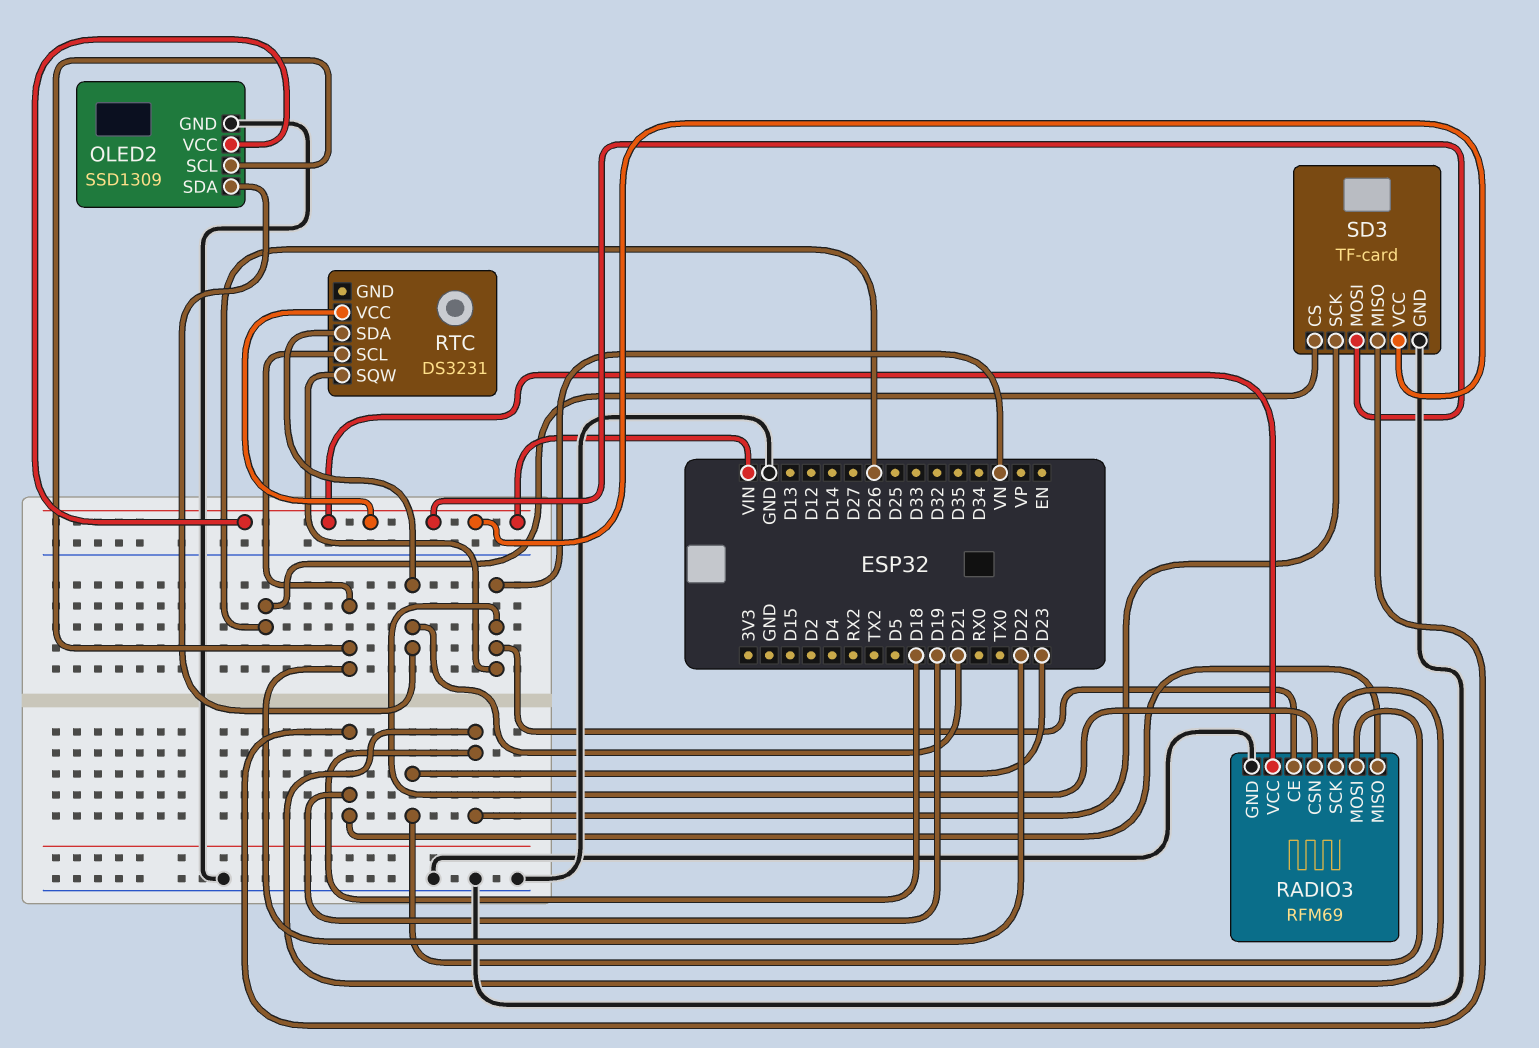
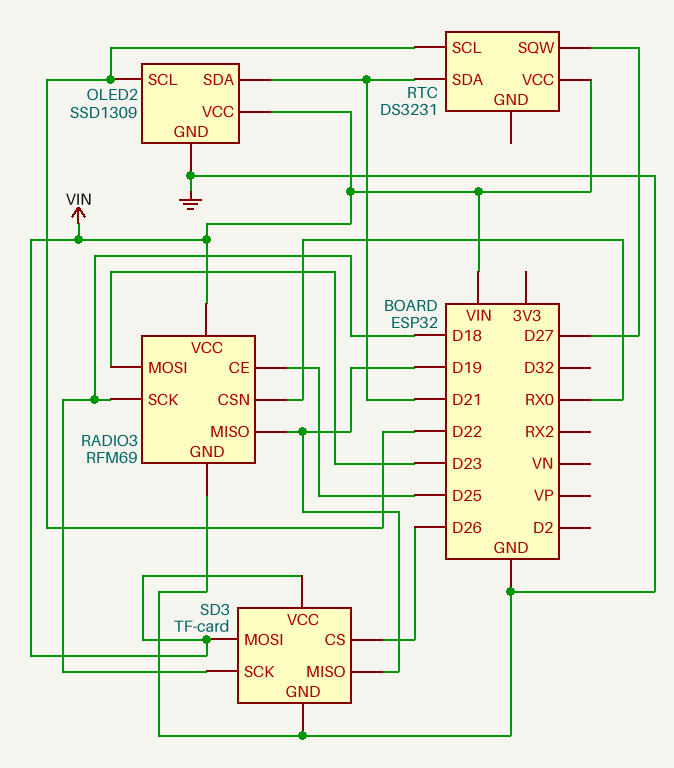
RADIO3 pin CE: VN -> D25
RADIO3 pin CSN: VN -> RX0
RTC pin SQW: VN -> D27

